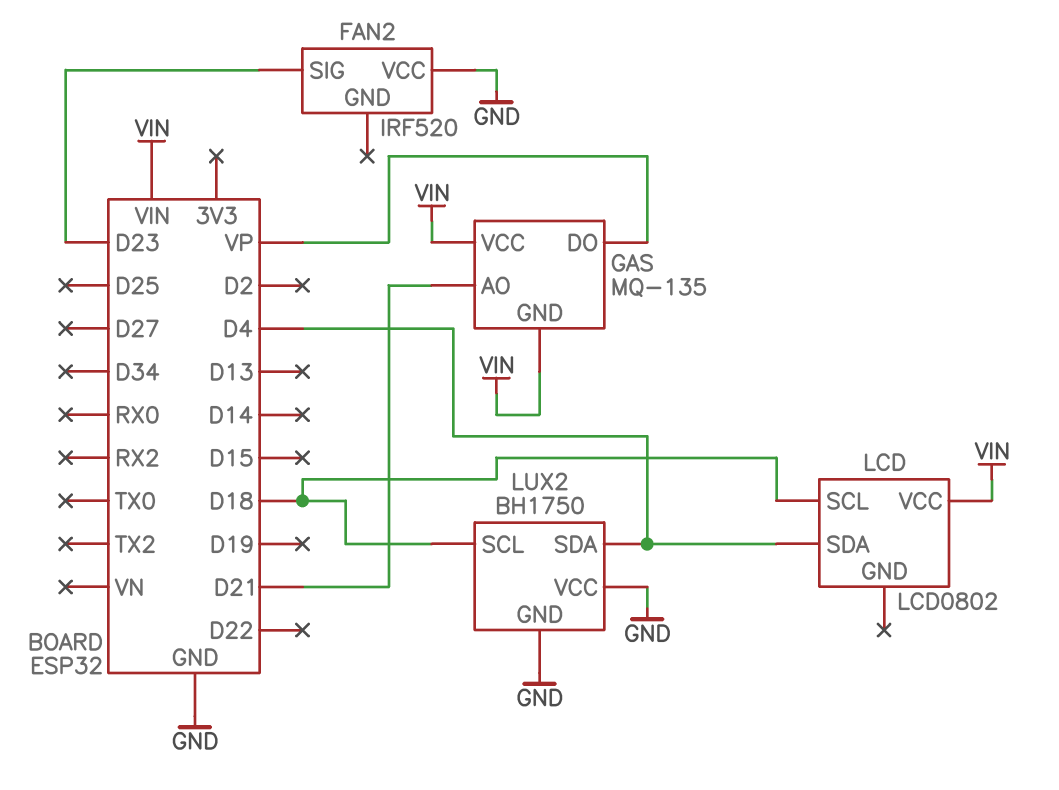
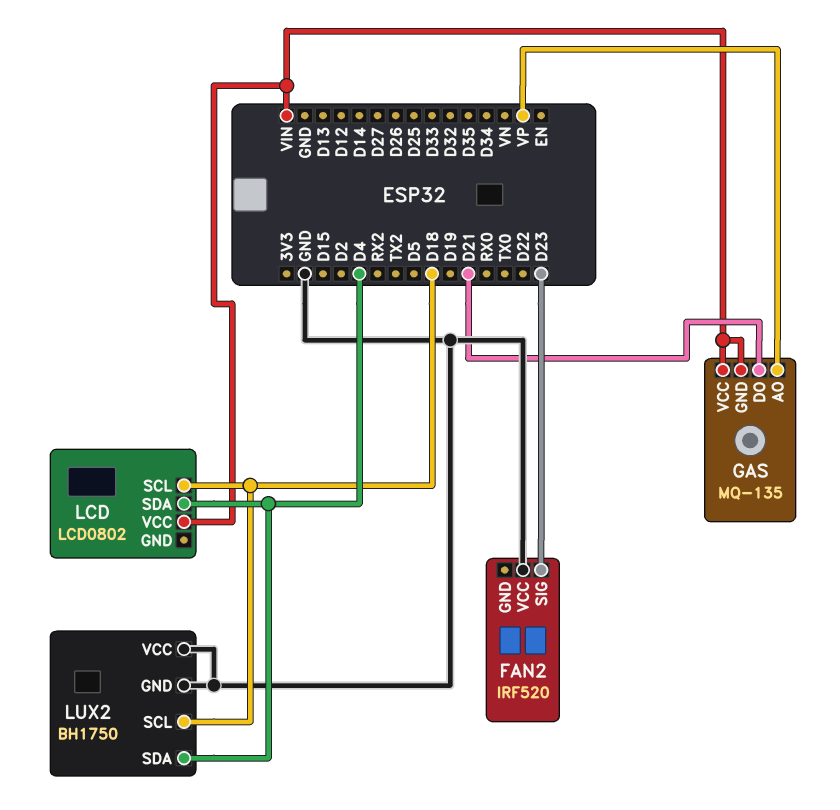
GAS pin AO: D21 -> VP
GAS pin DO: VP -> D21

